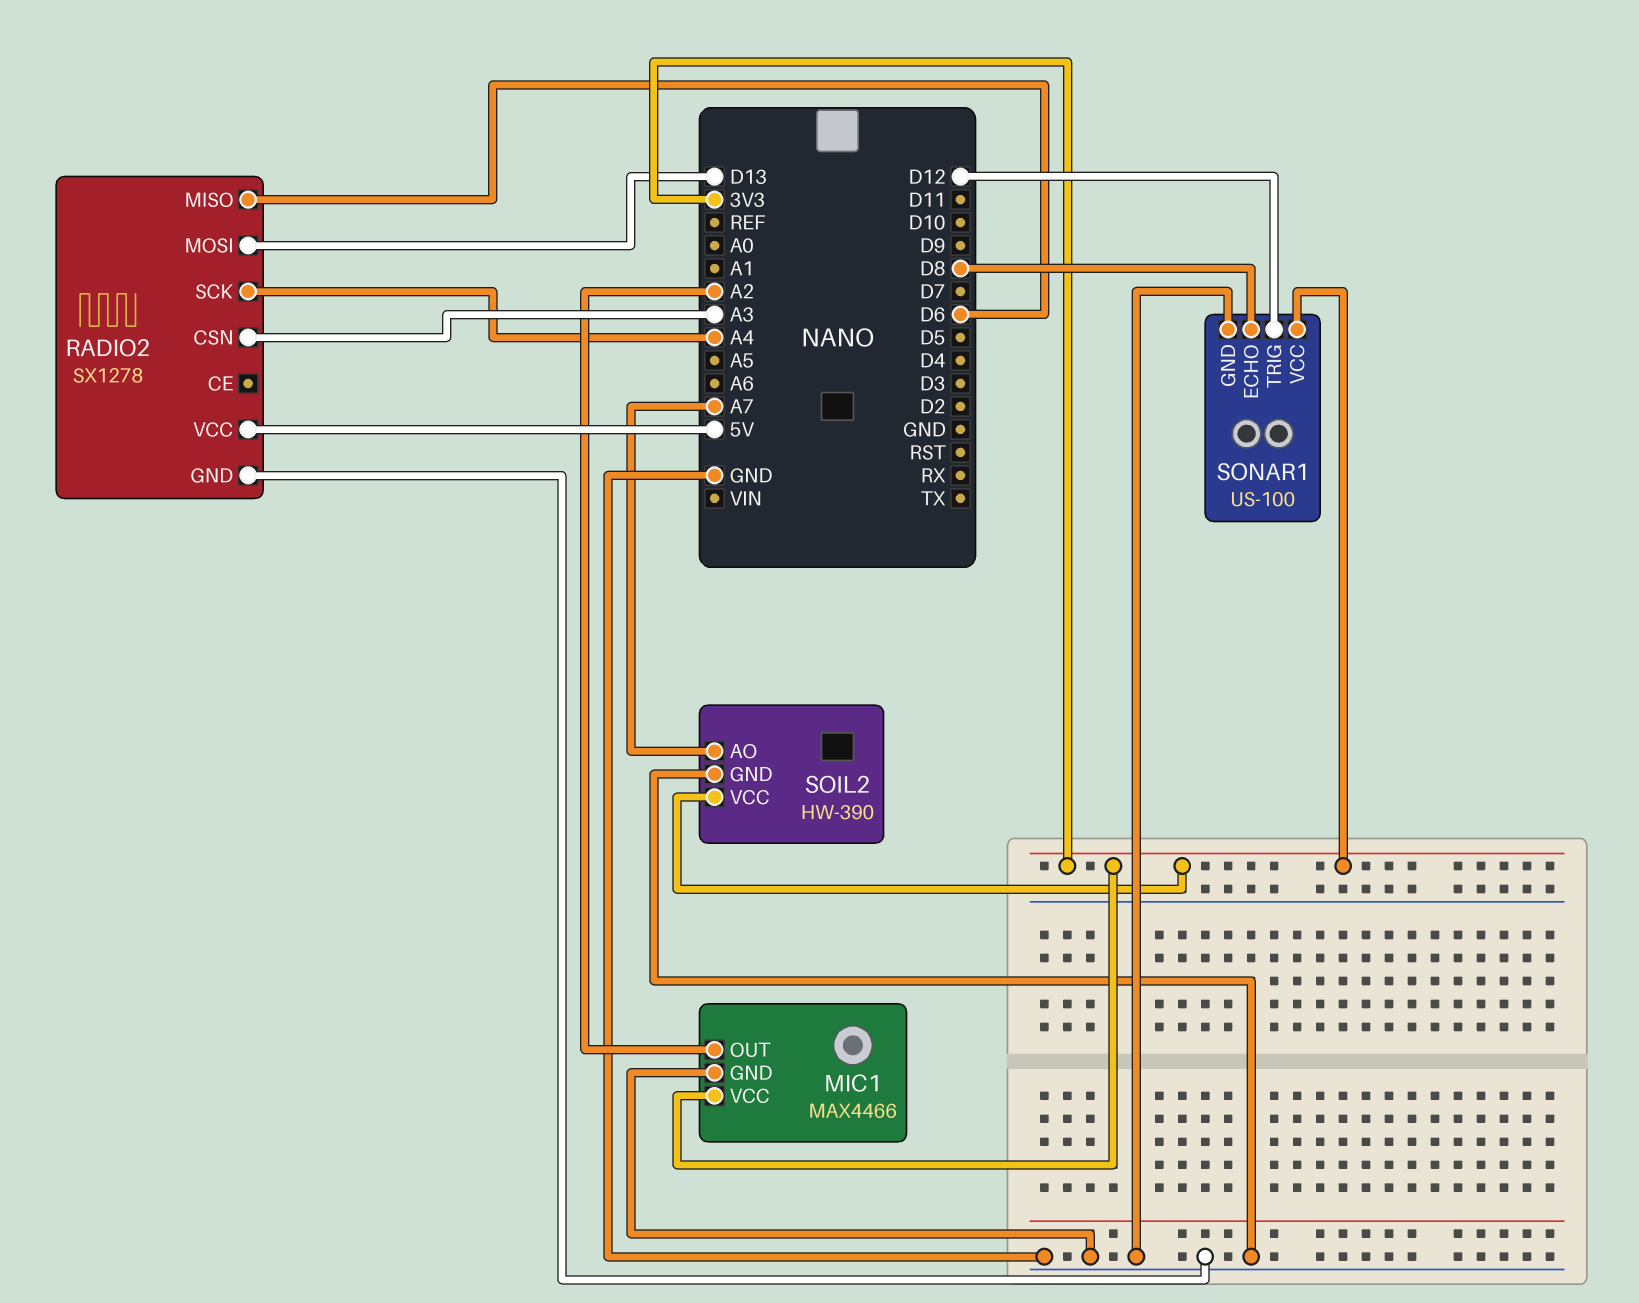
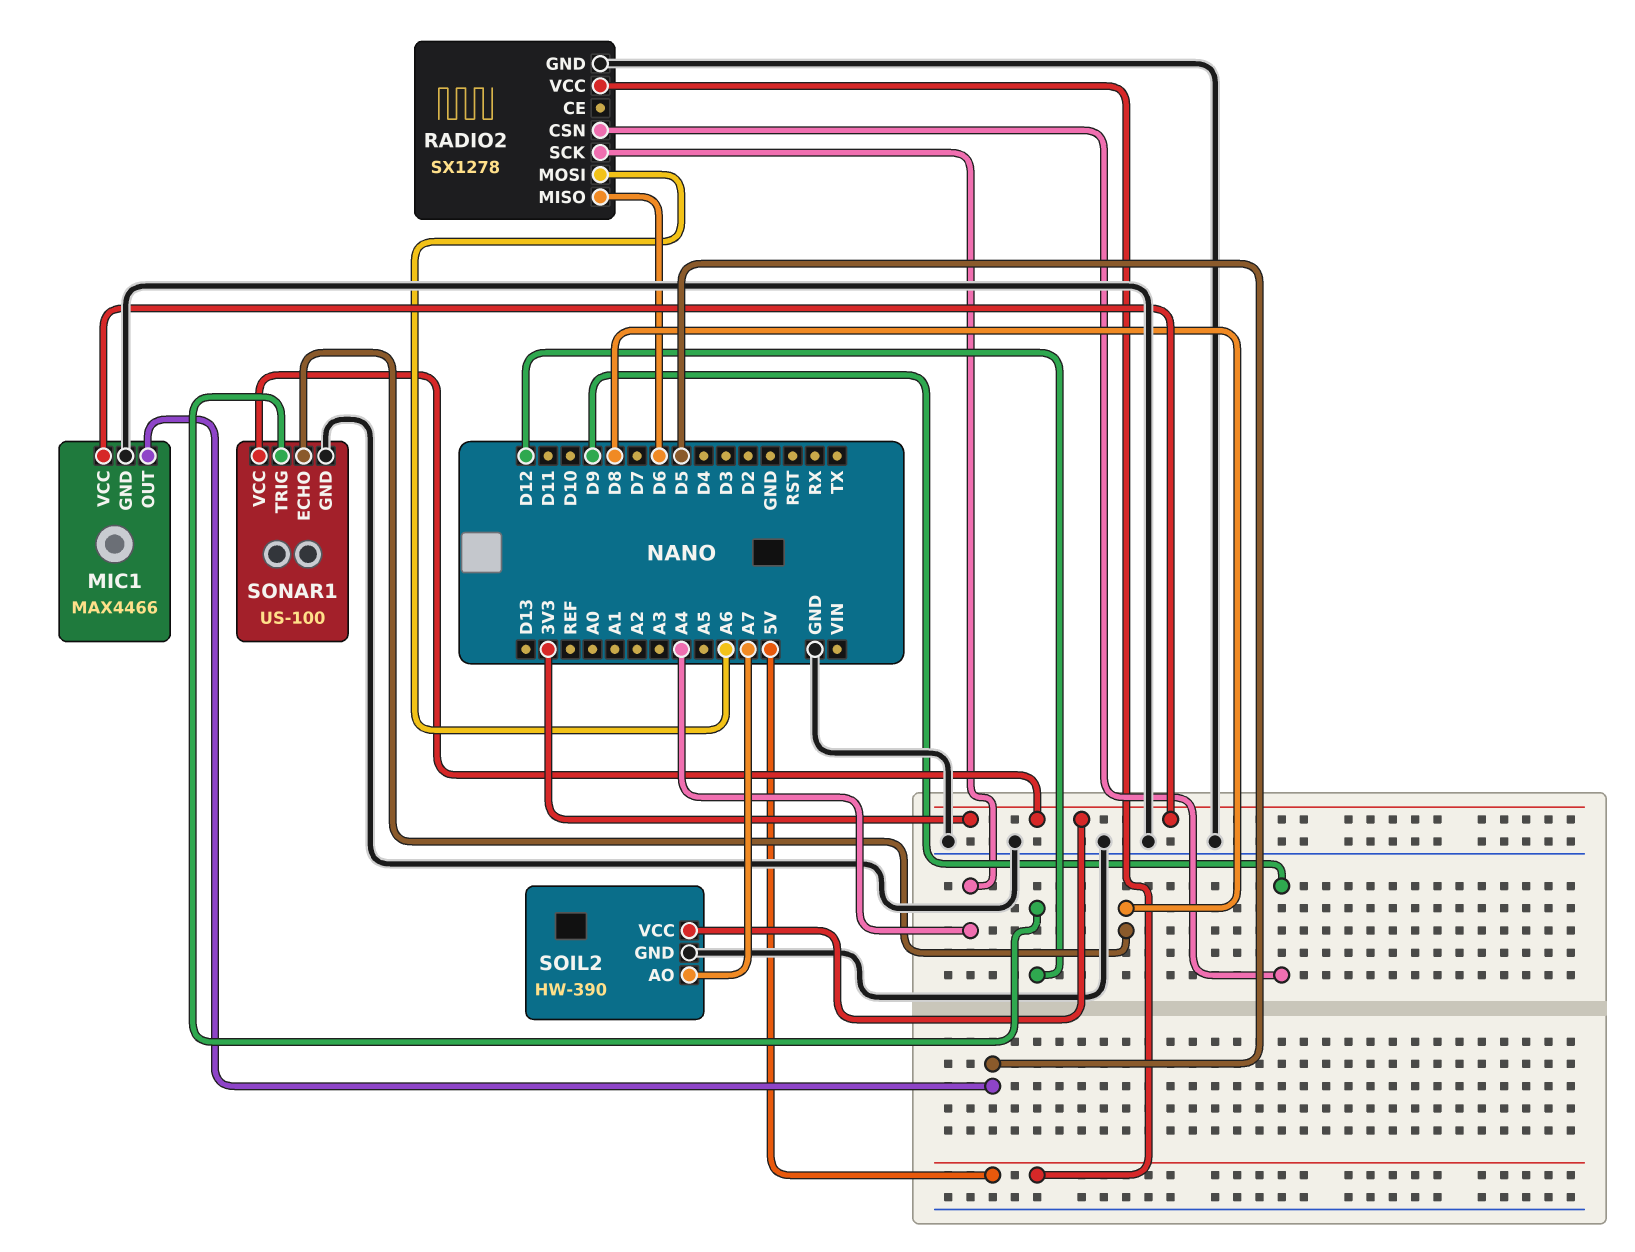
MIC1 pin OUT: A2 -> D5
RADIO2 pin CSN: A3 -> D9
RADIO2 pin MOSI: D13 -> A6

